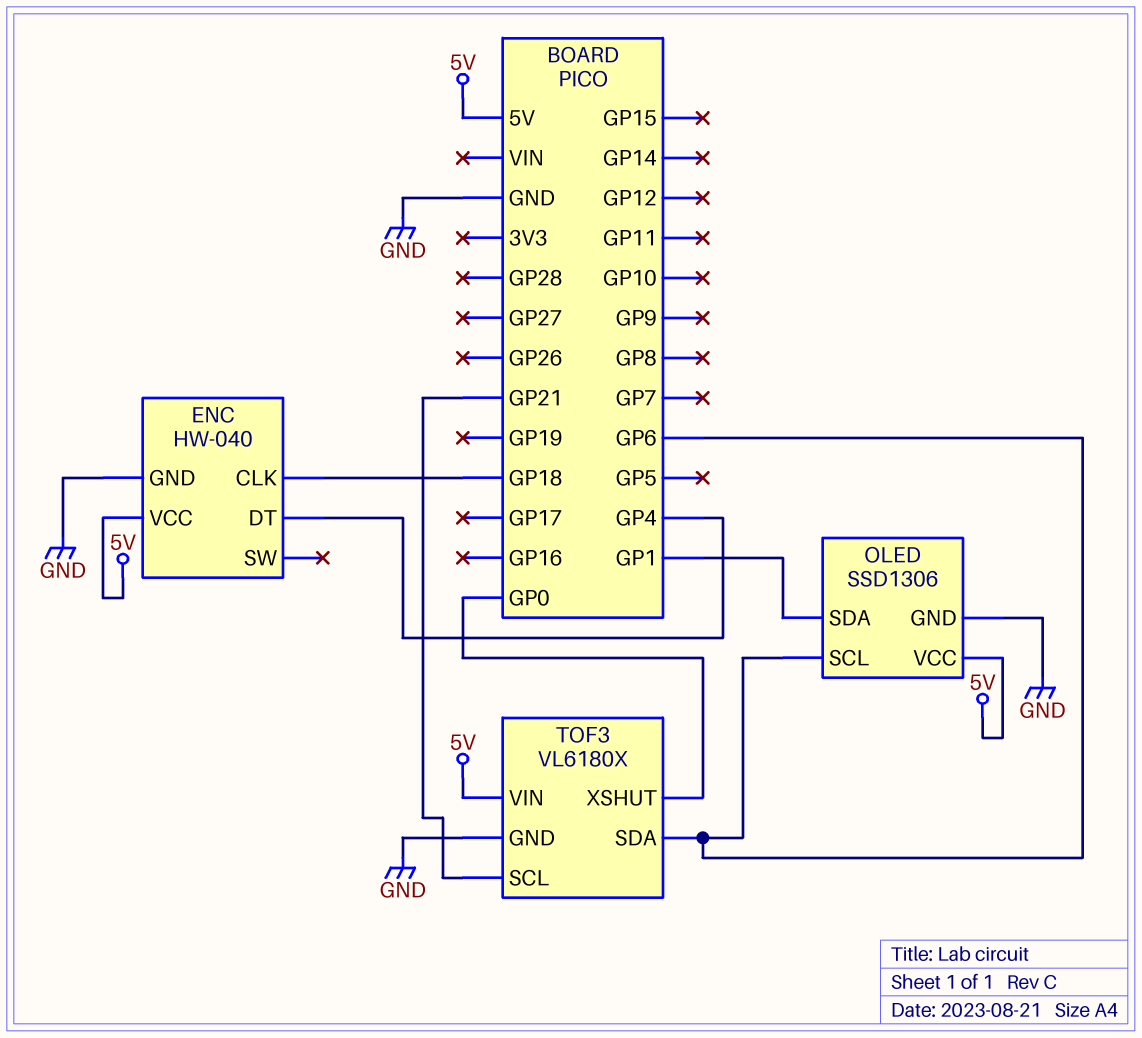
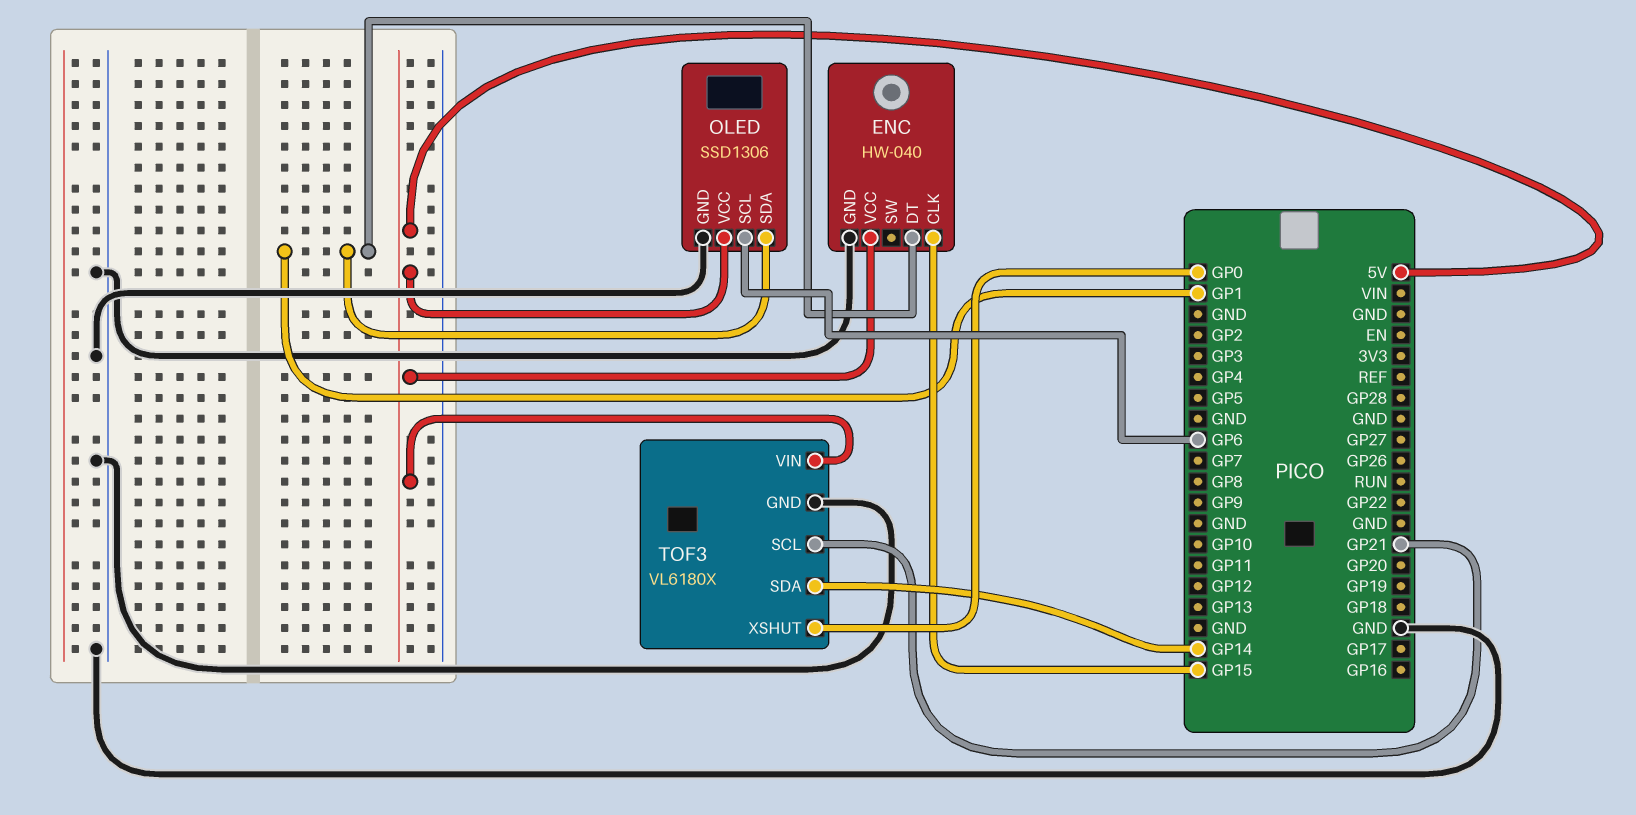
ENC pin CLK: GP18 -> GP15
ENC pin DT: GP4 -> GP1
TOF3 pin SDA: GP6 -> GP14

